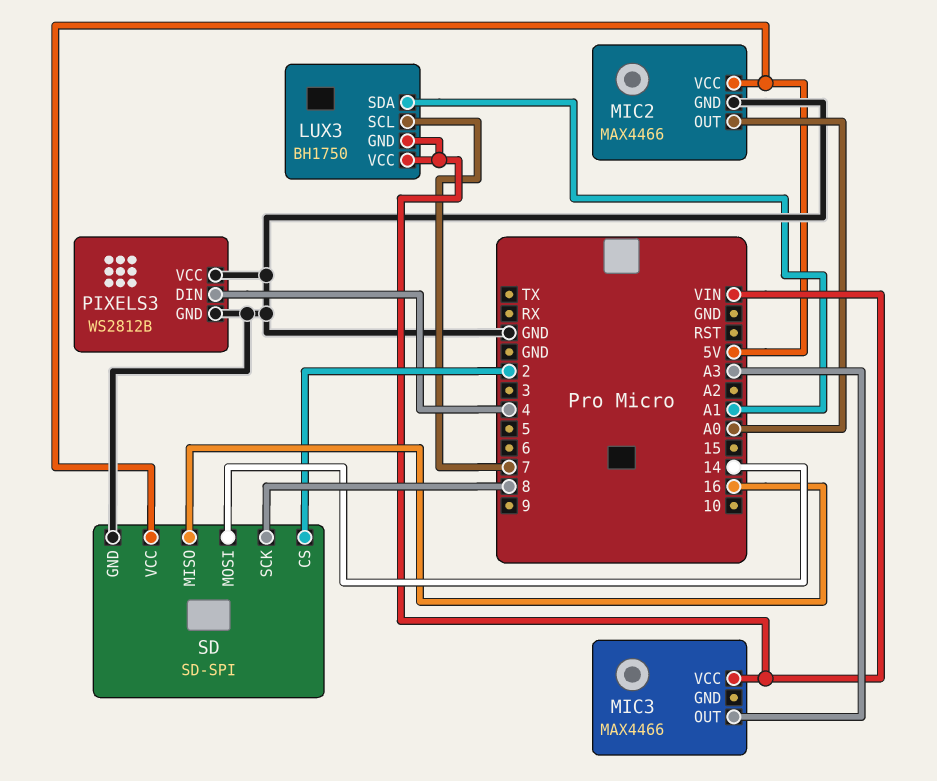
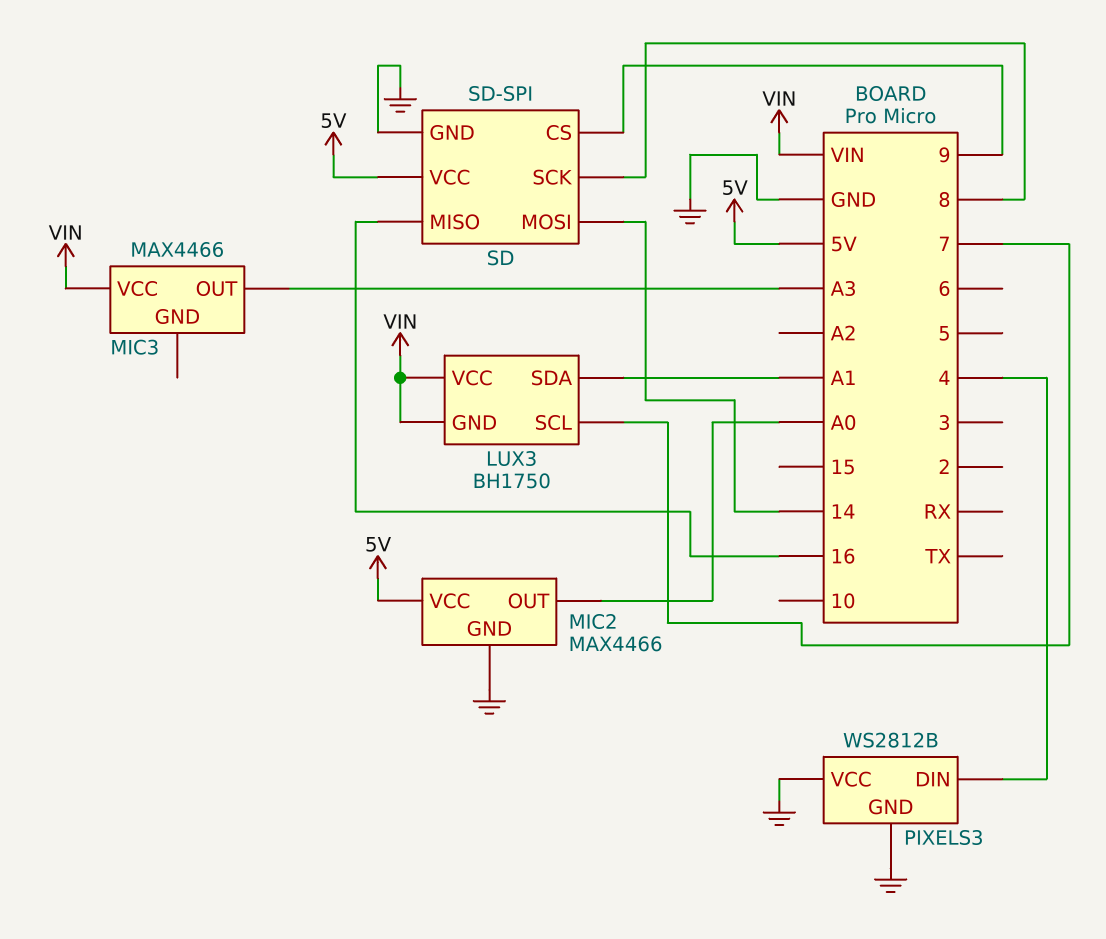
SD pin CS: 2 -> 9

